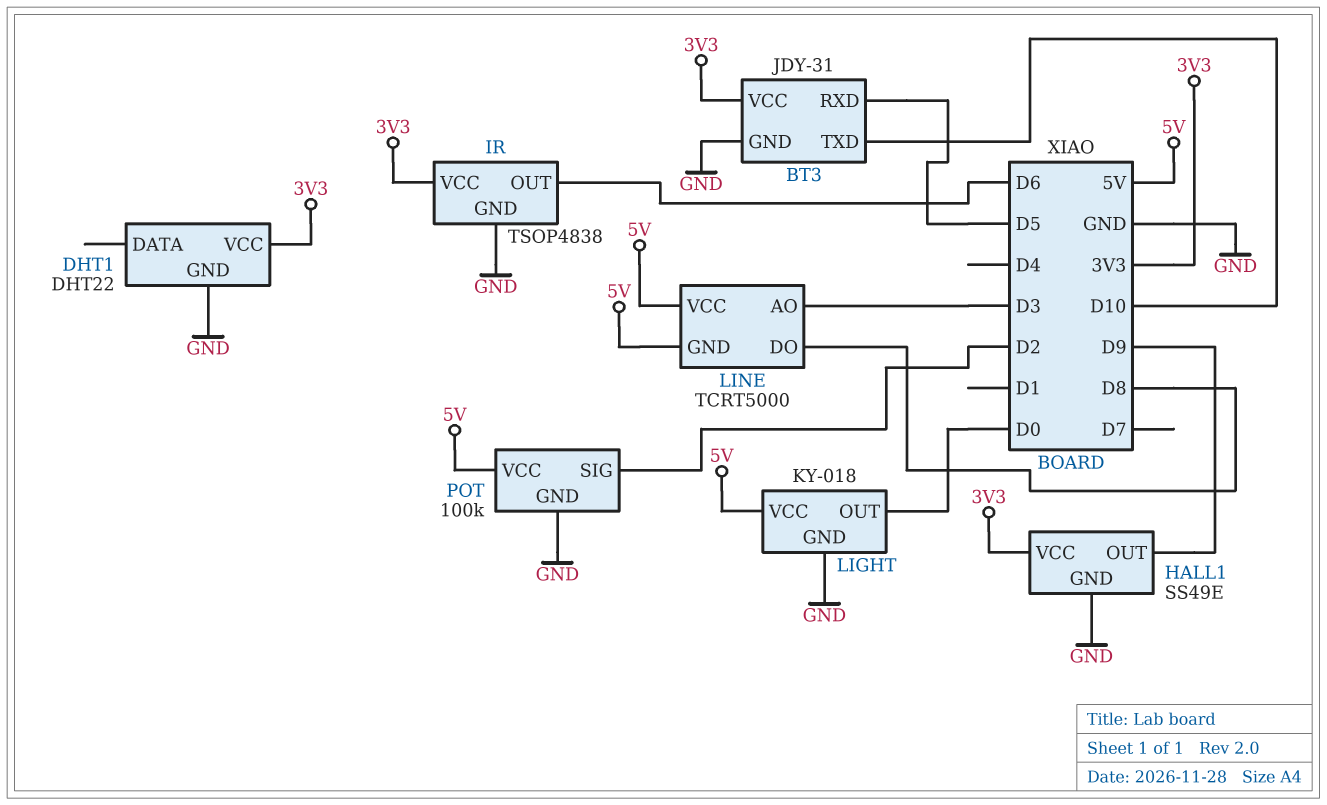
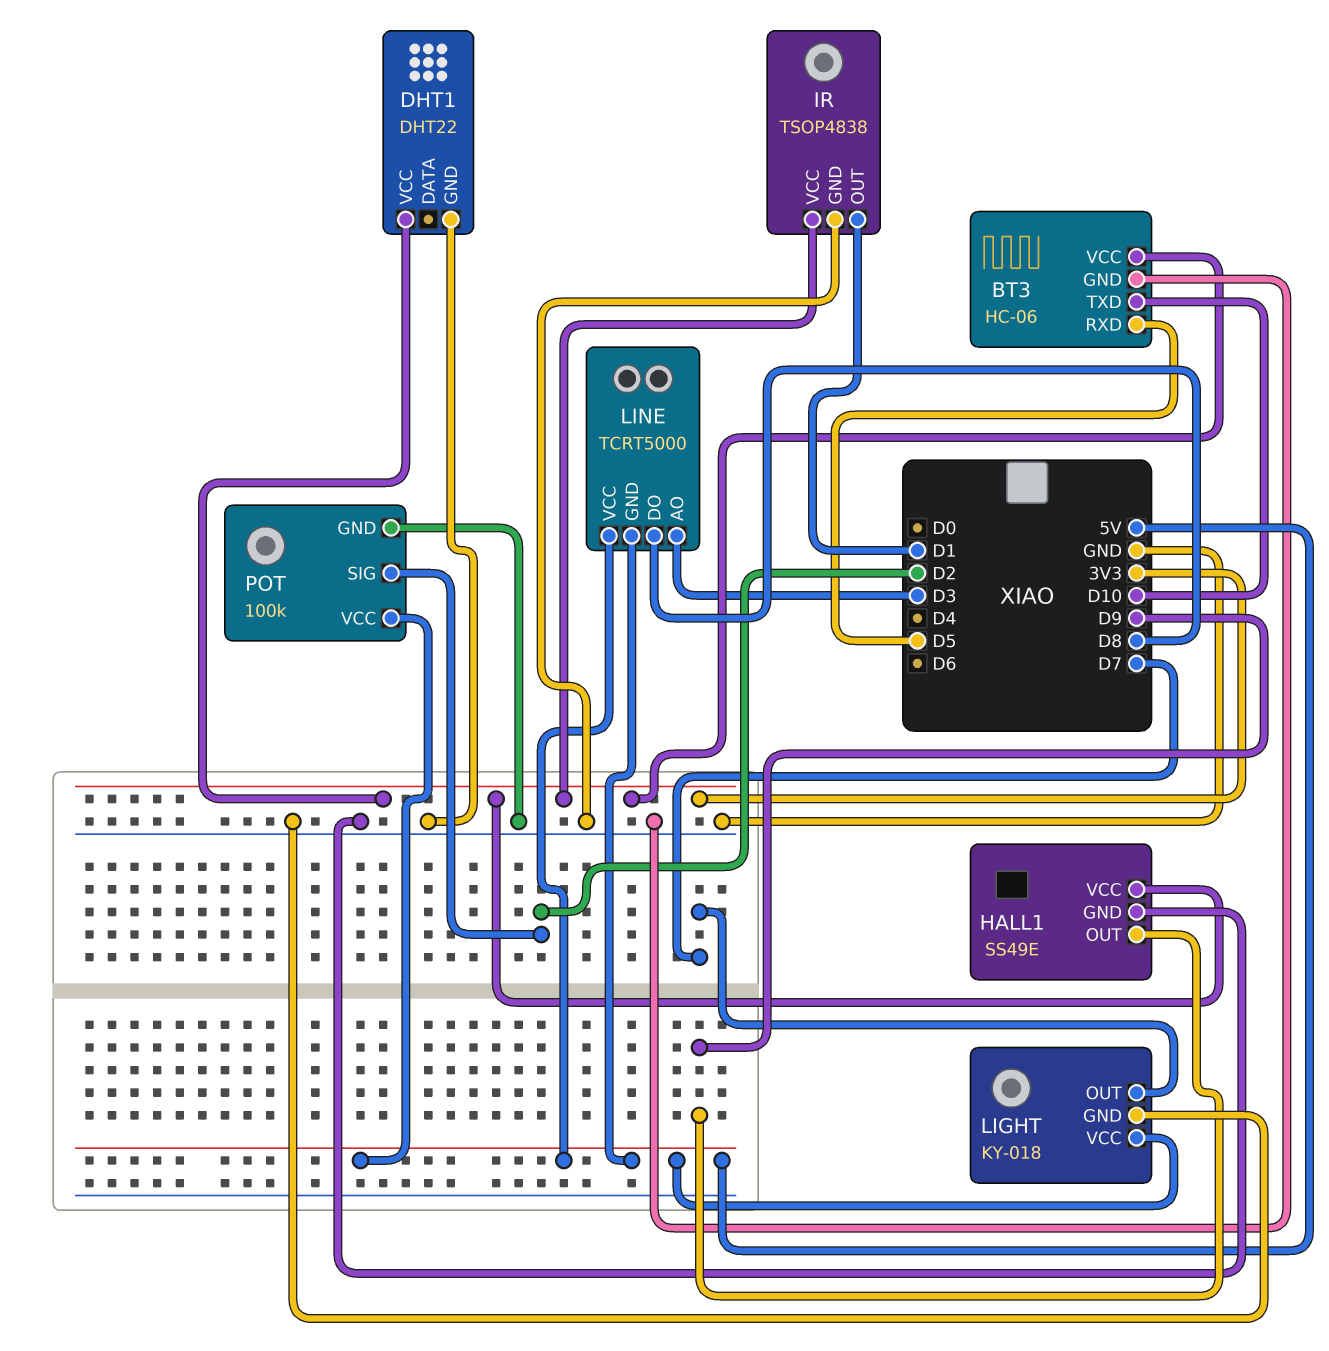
BT3: JDY-31 -> HC-06
IR pin OUT: D6 -> D1
LIGHT pin OUT: D0 -> D7

